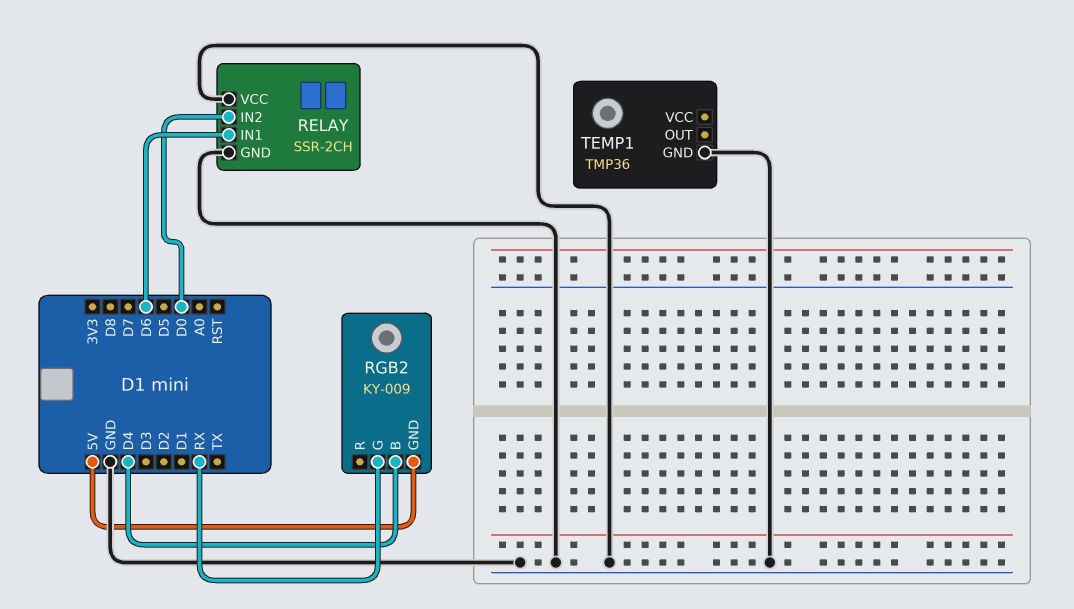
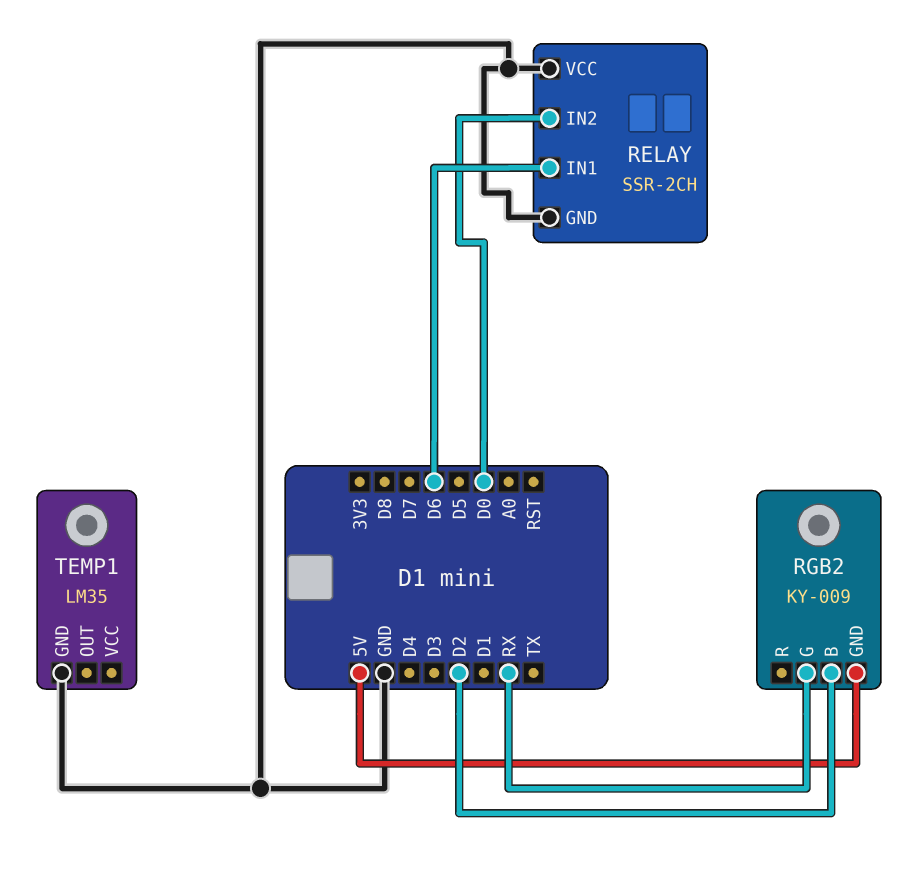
RGB2 pin B: D4 -> D2
TEMP1: TMP36 -> LM35

